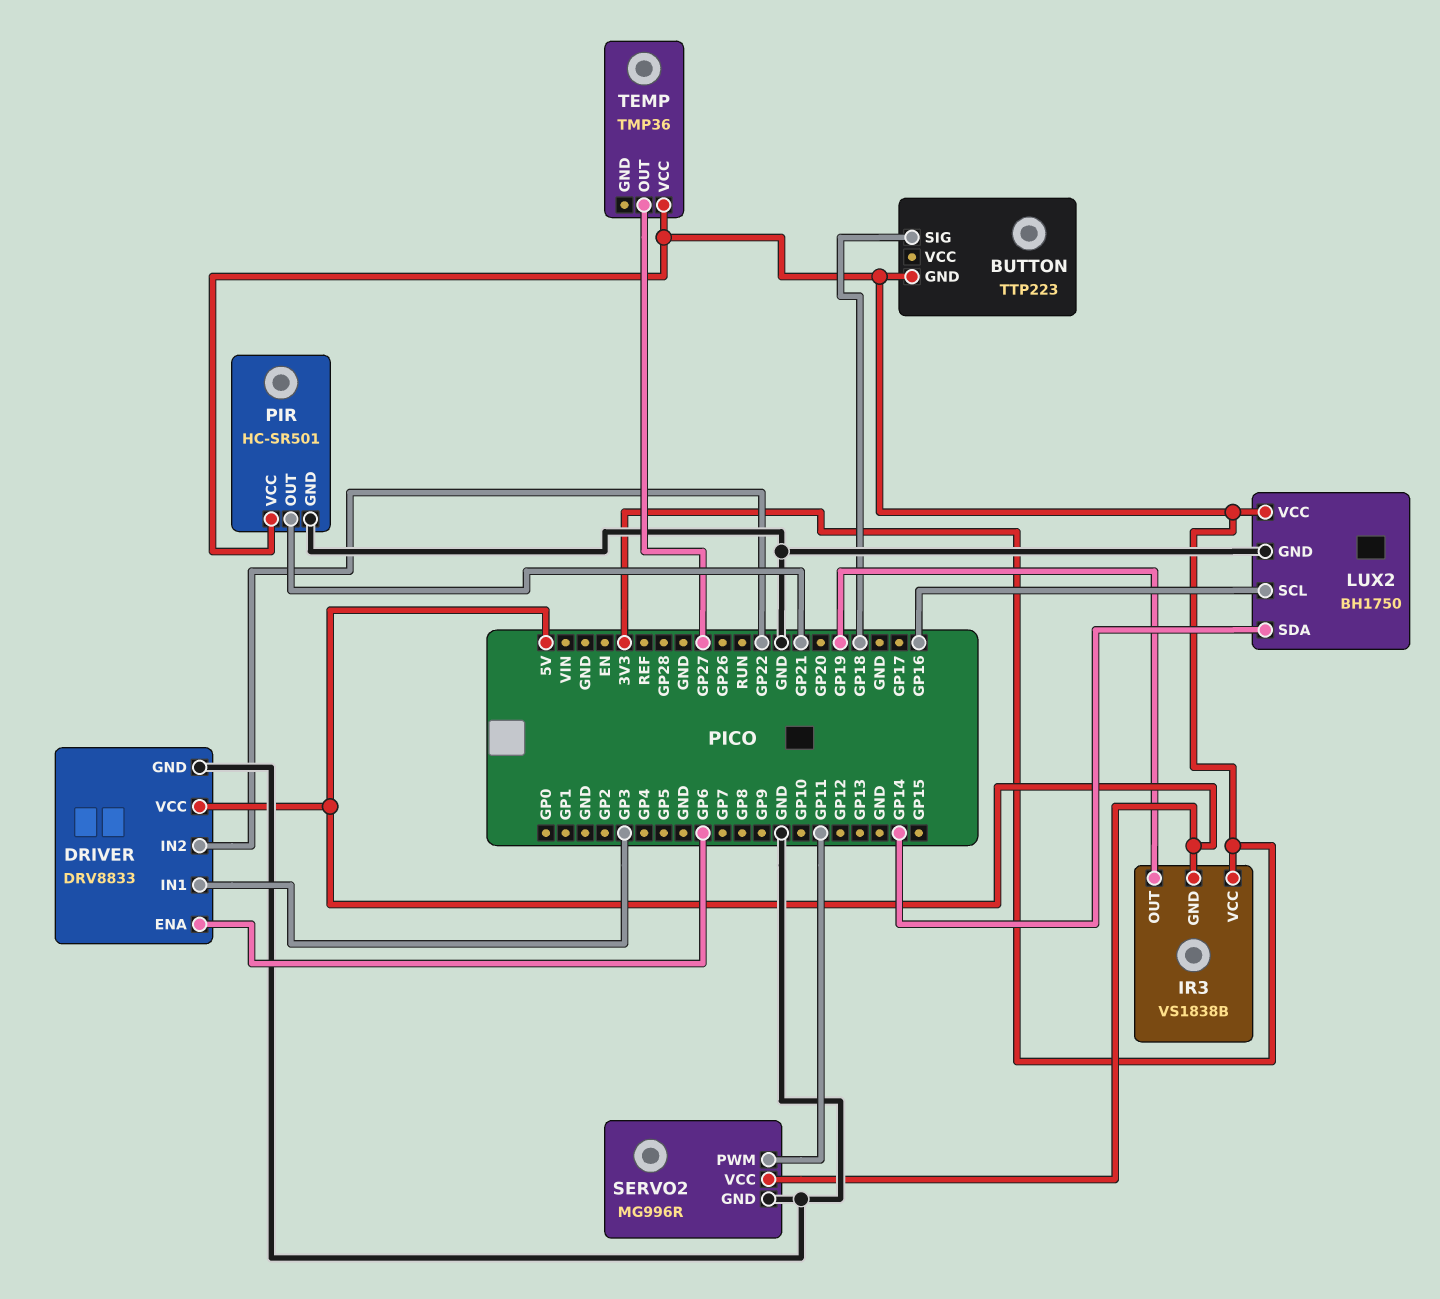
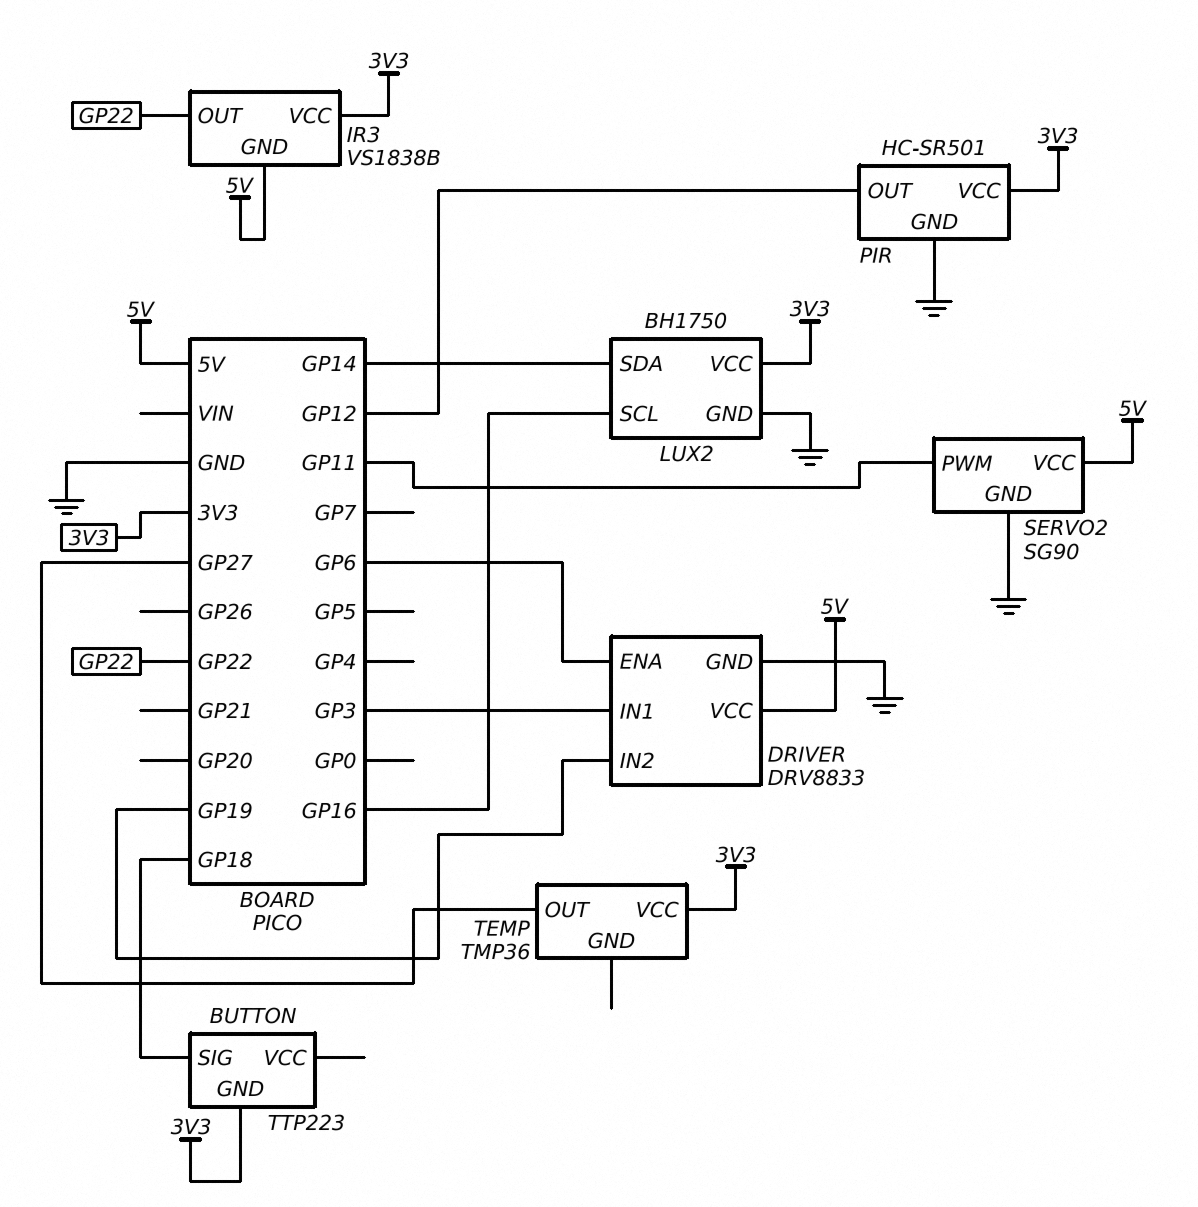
DRIVER pin IN2: GP22 -> GP19
IR3 pin OUT: GP19 -> GP22
PIR pin OUT: GP21 -> GP12
SERVO2: MG996R -> SG90

